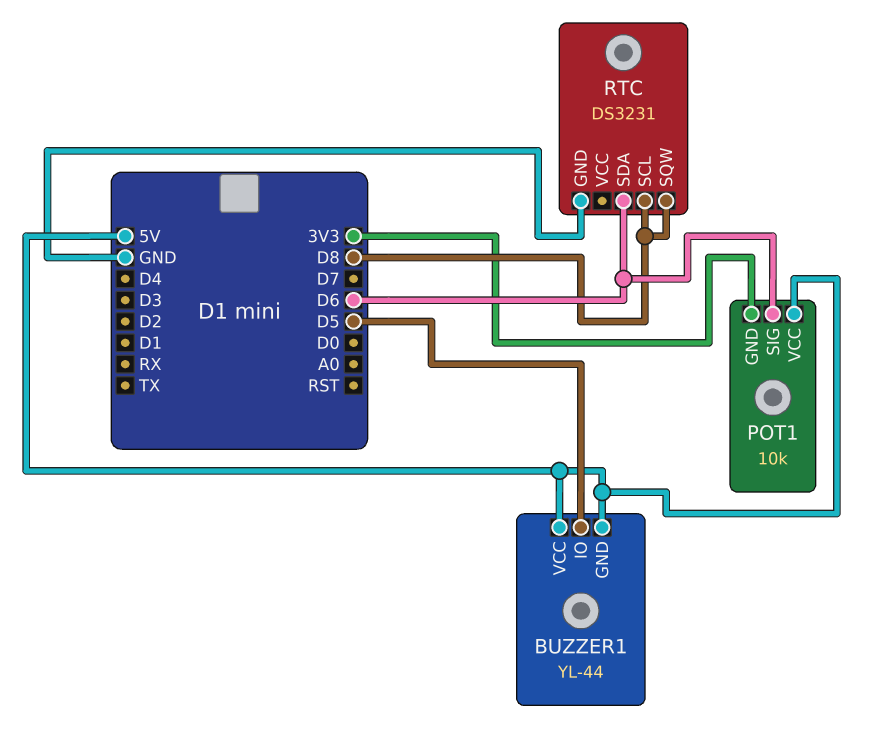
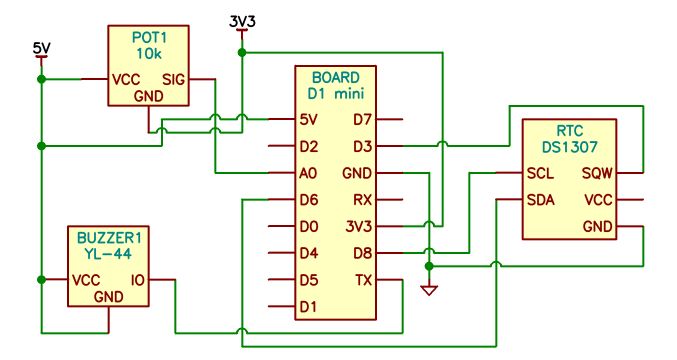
BUZZER1 pin IO: D5 -> TX
POT1 pin SIG: D6 -> A0
RTC: DS3231 -> DS1307
RTC pin SQW: D8 -> D3

